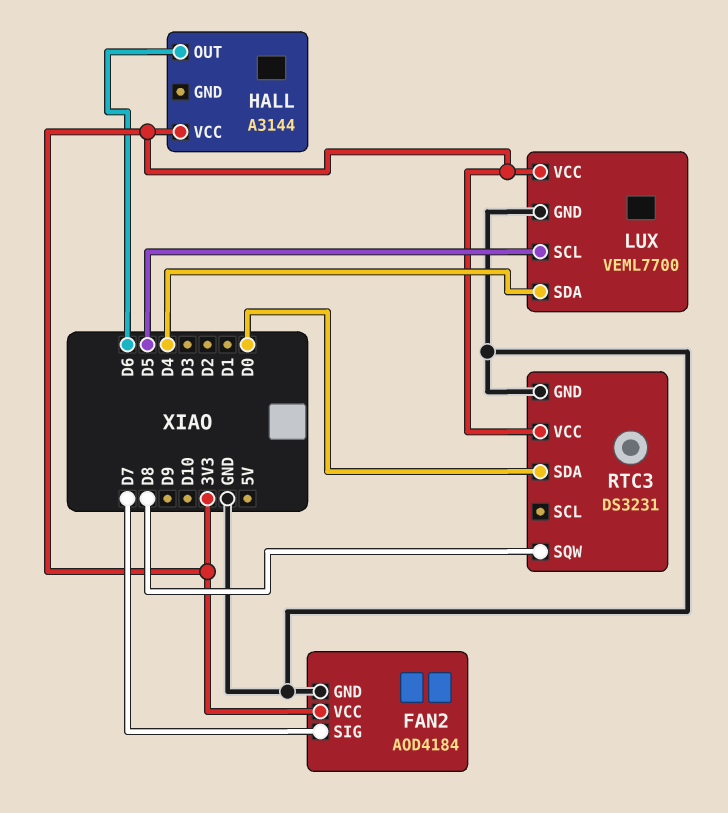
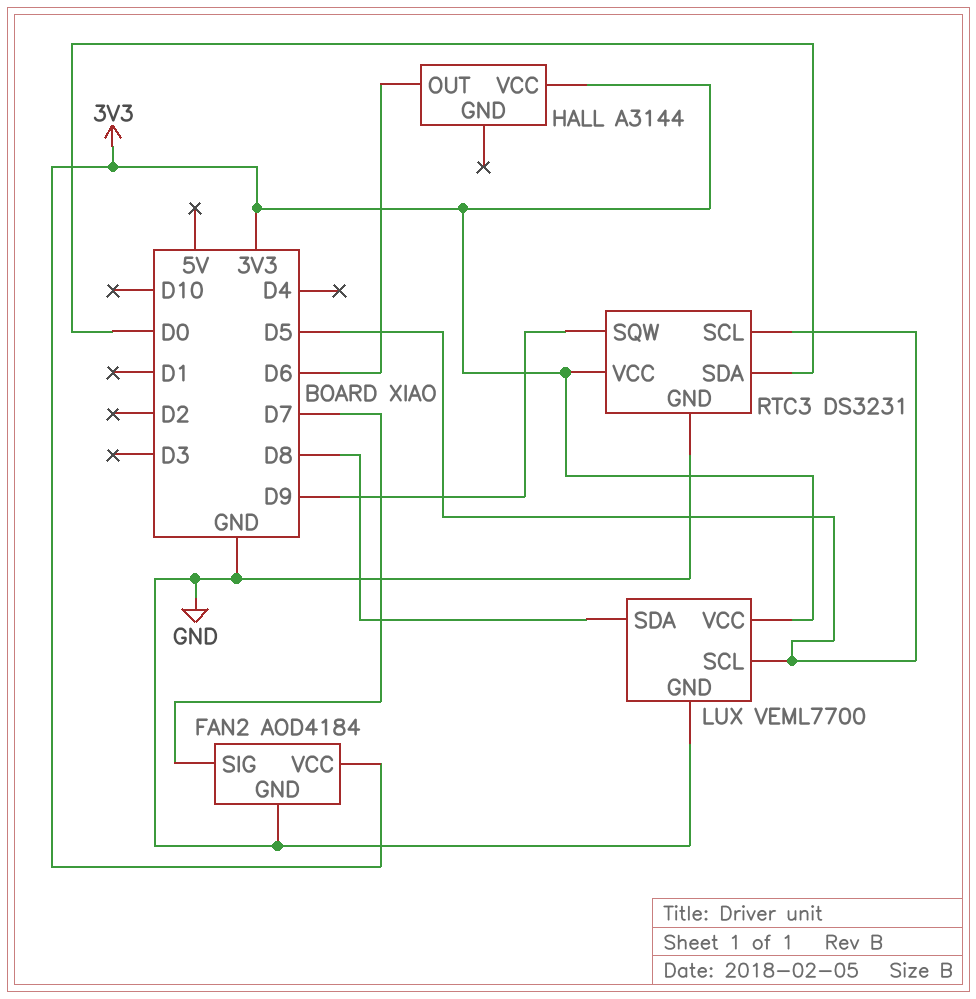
LUX pin SDA: D4 -> D8
RTC3 pin SCL: none -> D5
RTC3 pin SQW: D8 -> D9

